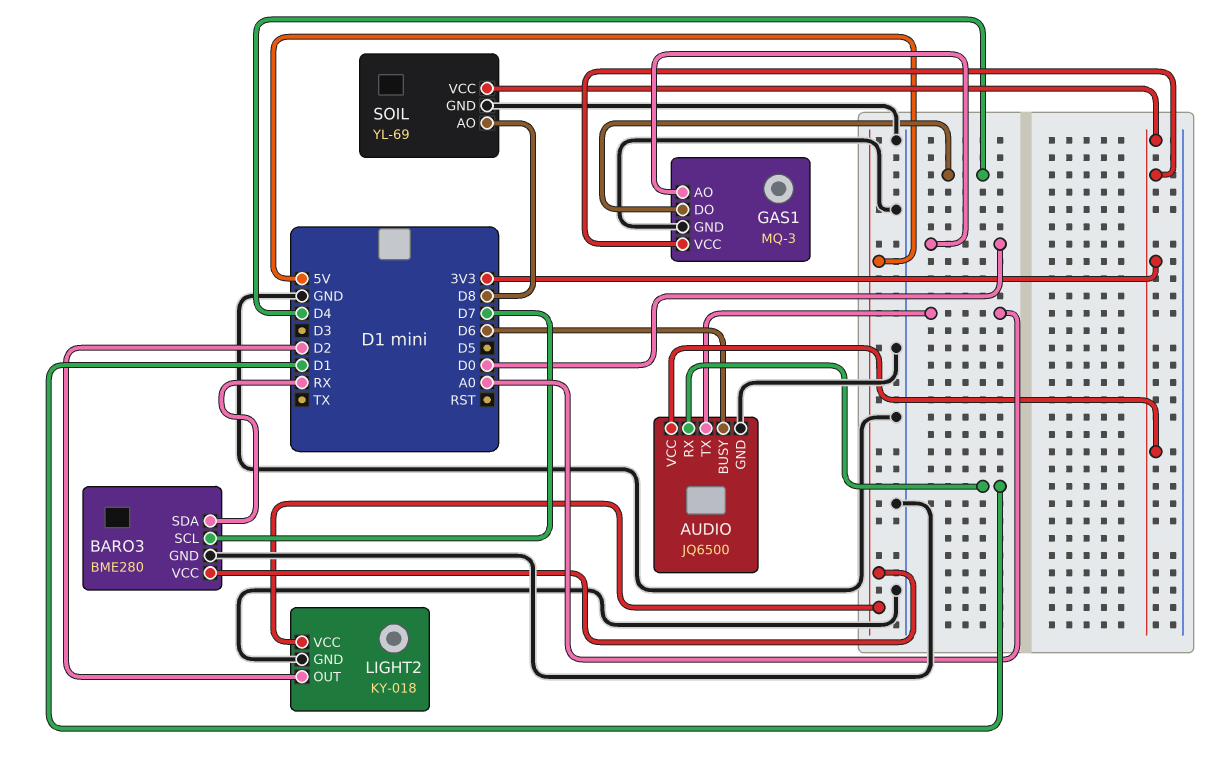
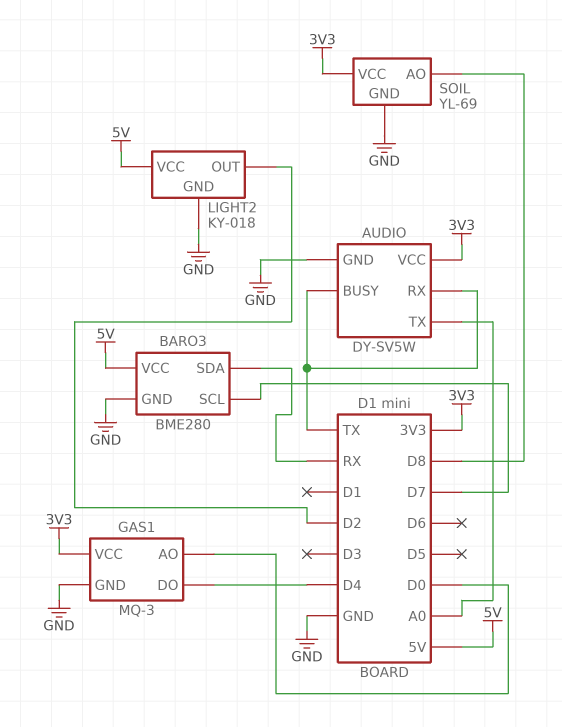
AUDIO: JQ6500 -> DY-SV5W
AUDIO pin BUSY: D6 -> TX
AUDIO pin RX: D1 -> TX

